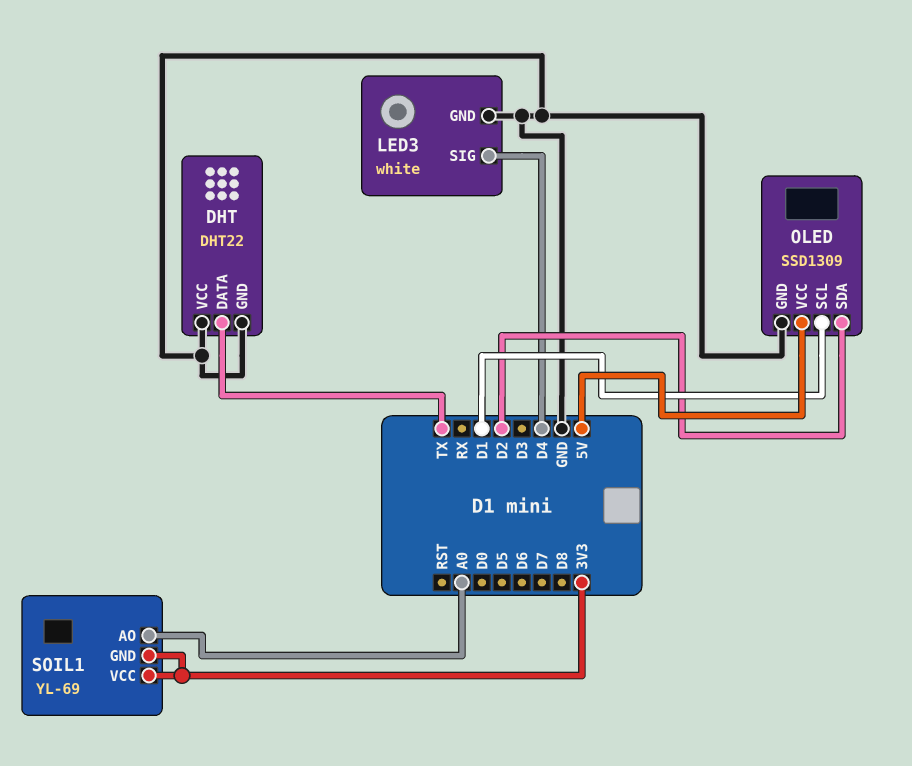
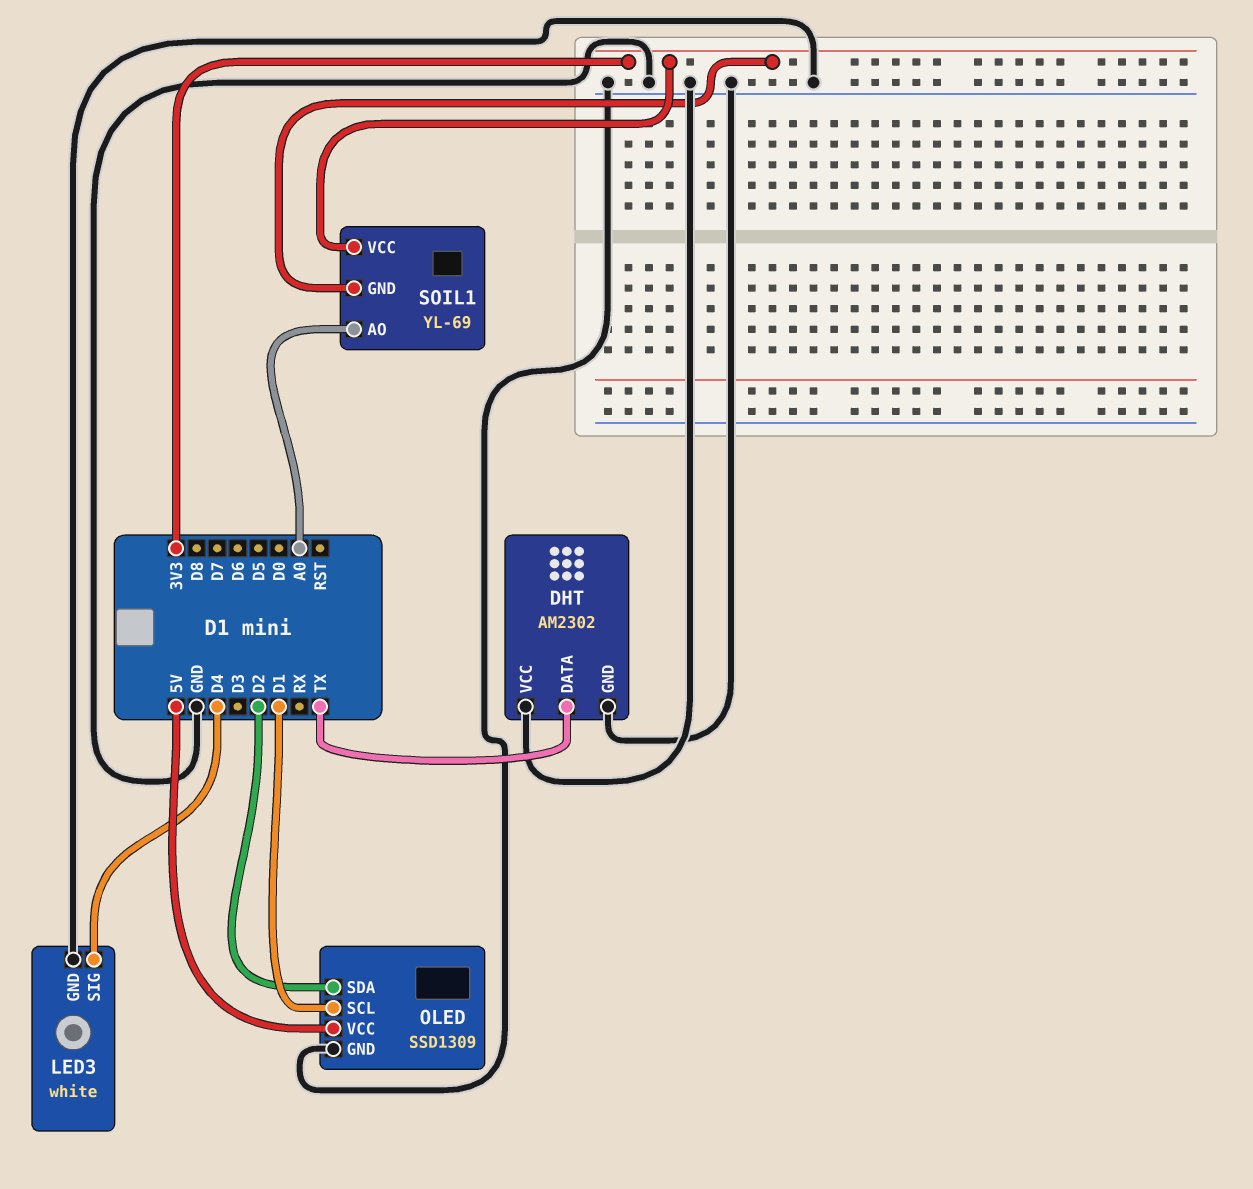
DHT: DHT22 -> AM2302

